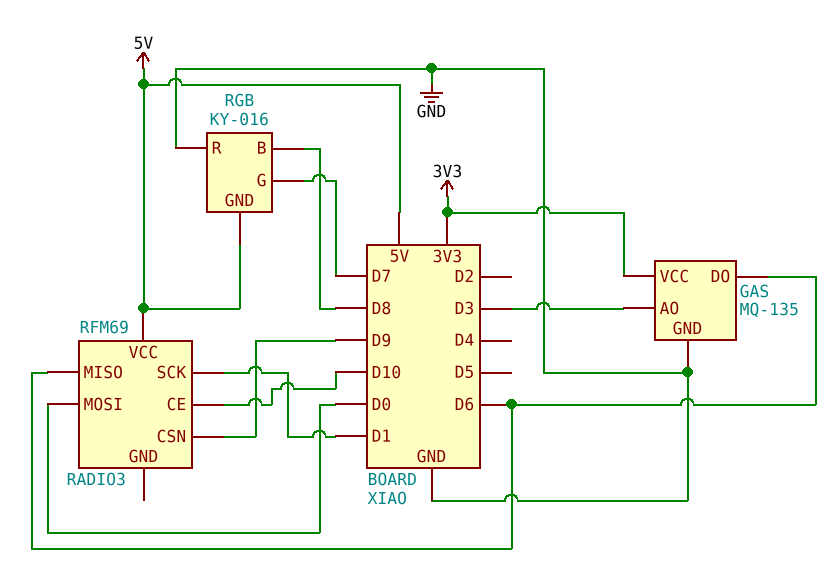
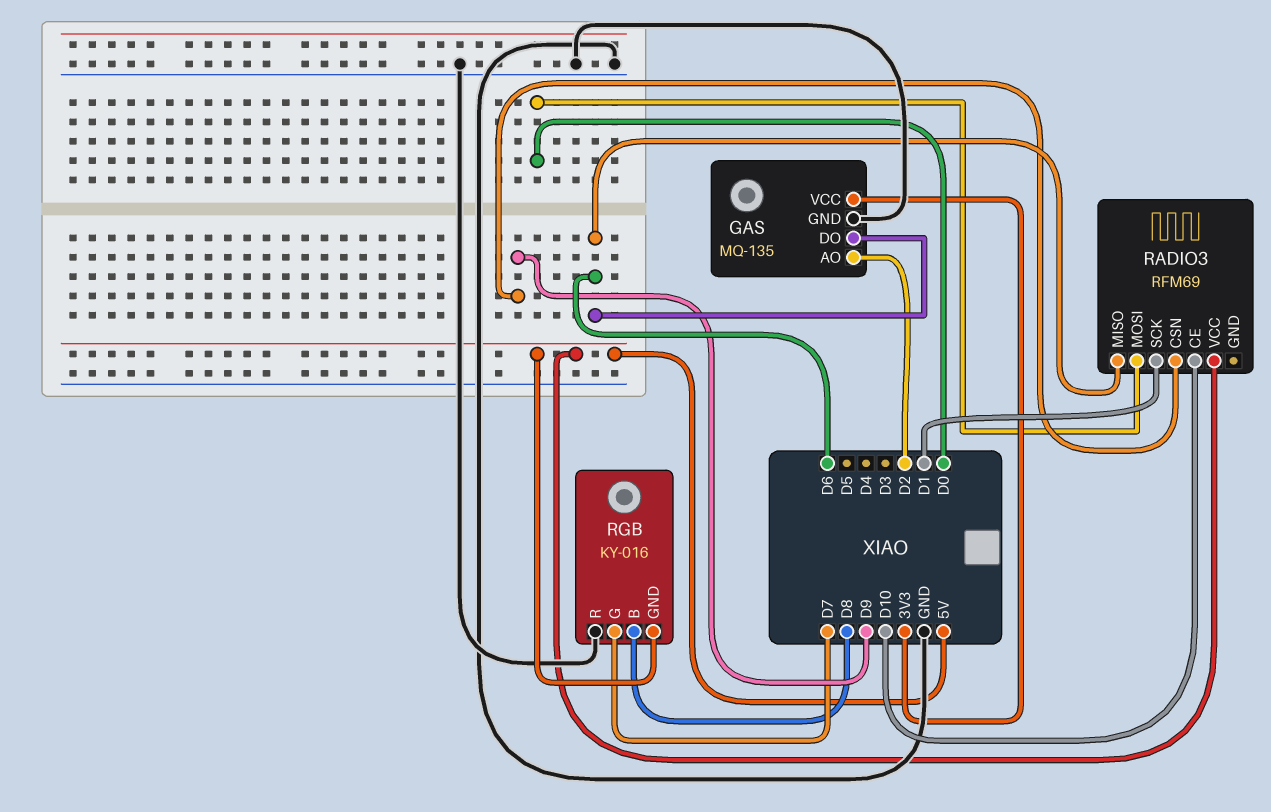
GAS pin AO: D3 -> D2

